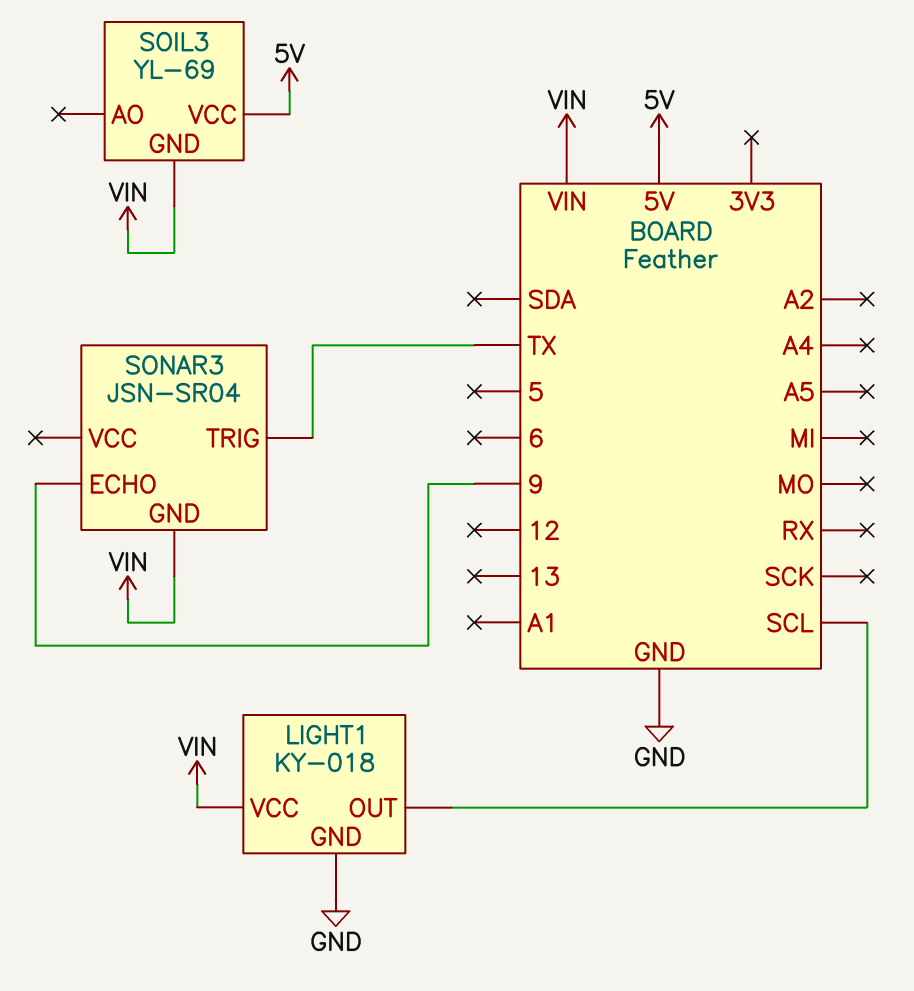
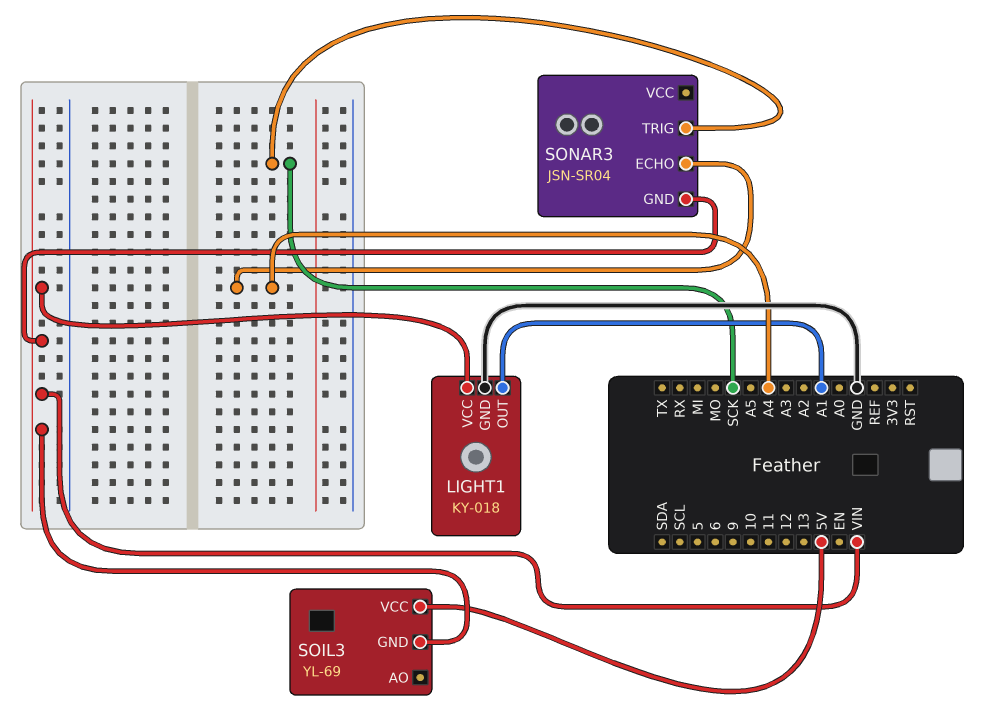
LIGHT1 pin OUT: SCL -> A1
SONAR3 pin ECHO: 9 -> A4
SONAR3 pin TRIG: TX -> SCK

